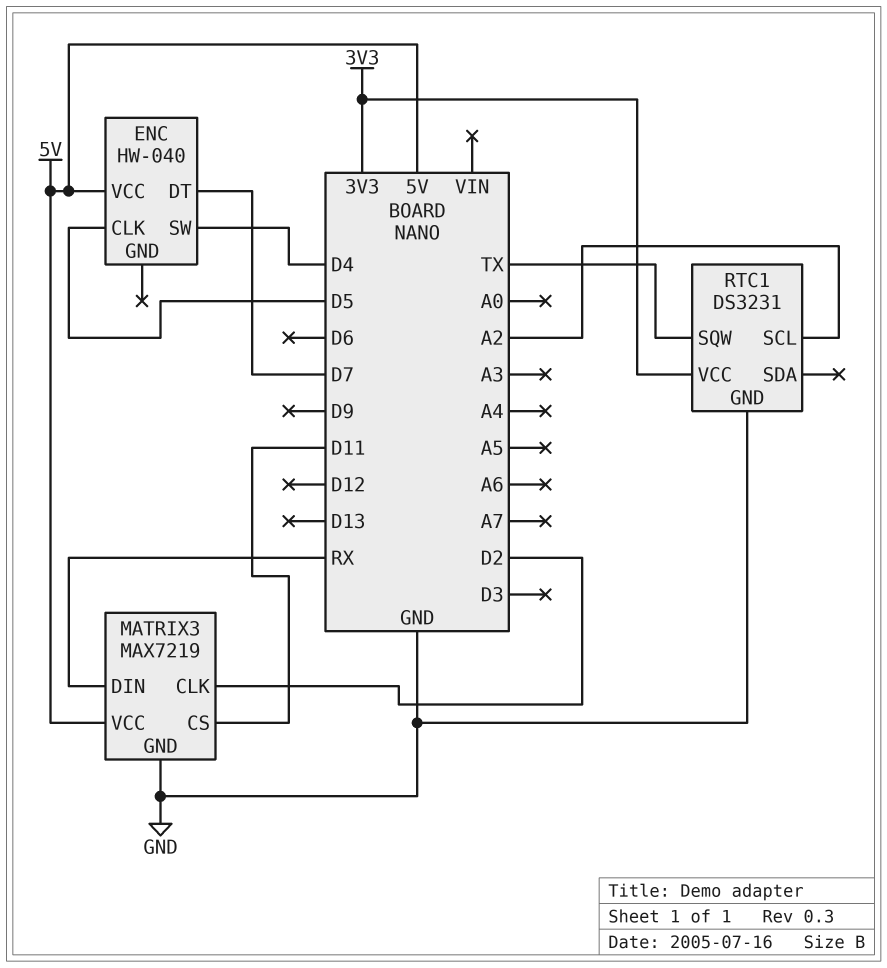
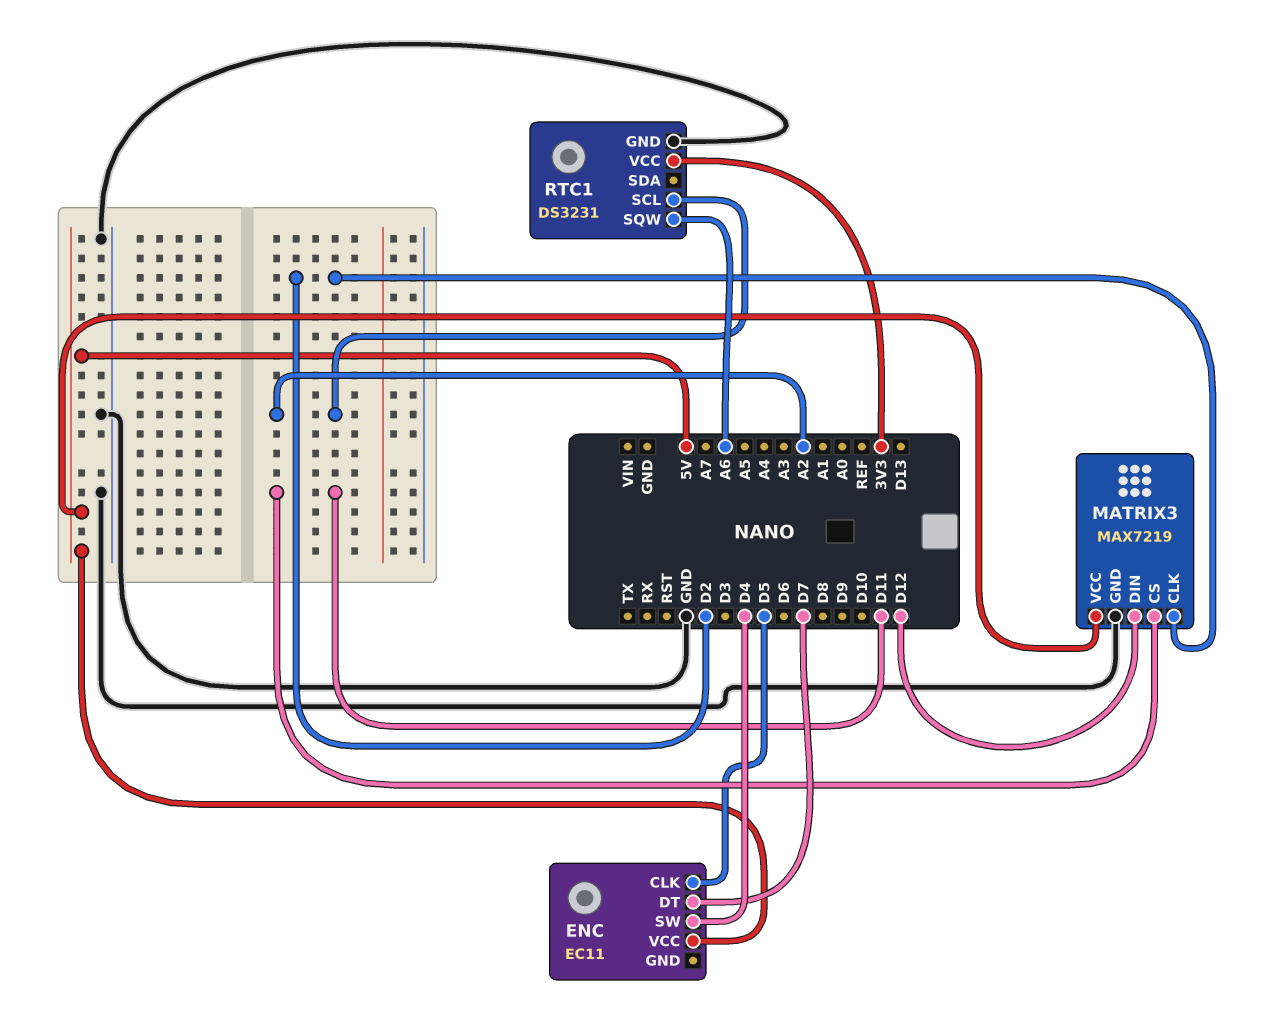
ENC: HW-040 -> EC11
MATRIX3 pin DIN: RX -> D12
RTC1 pin SQW: TX -> A6

